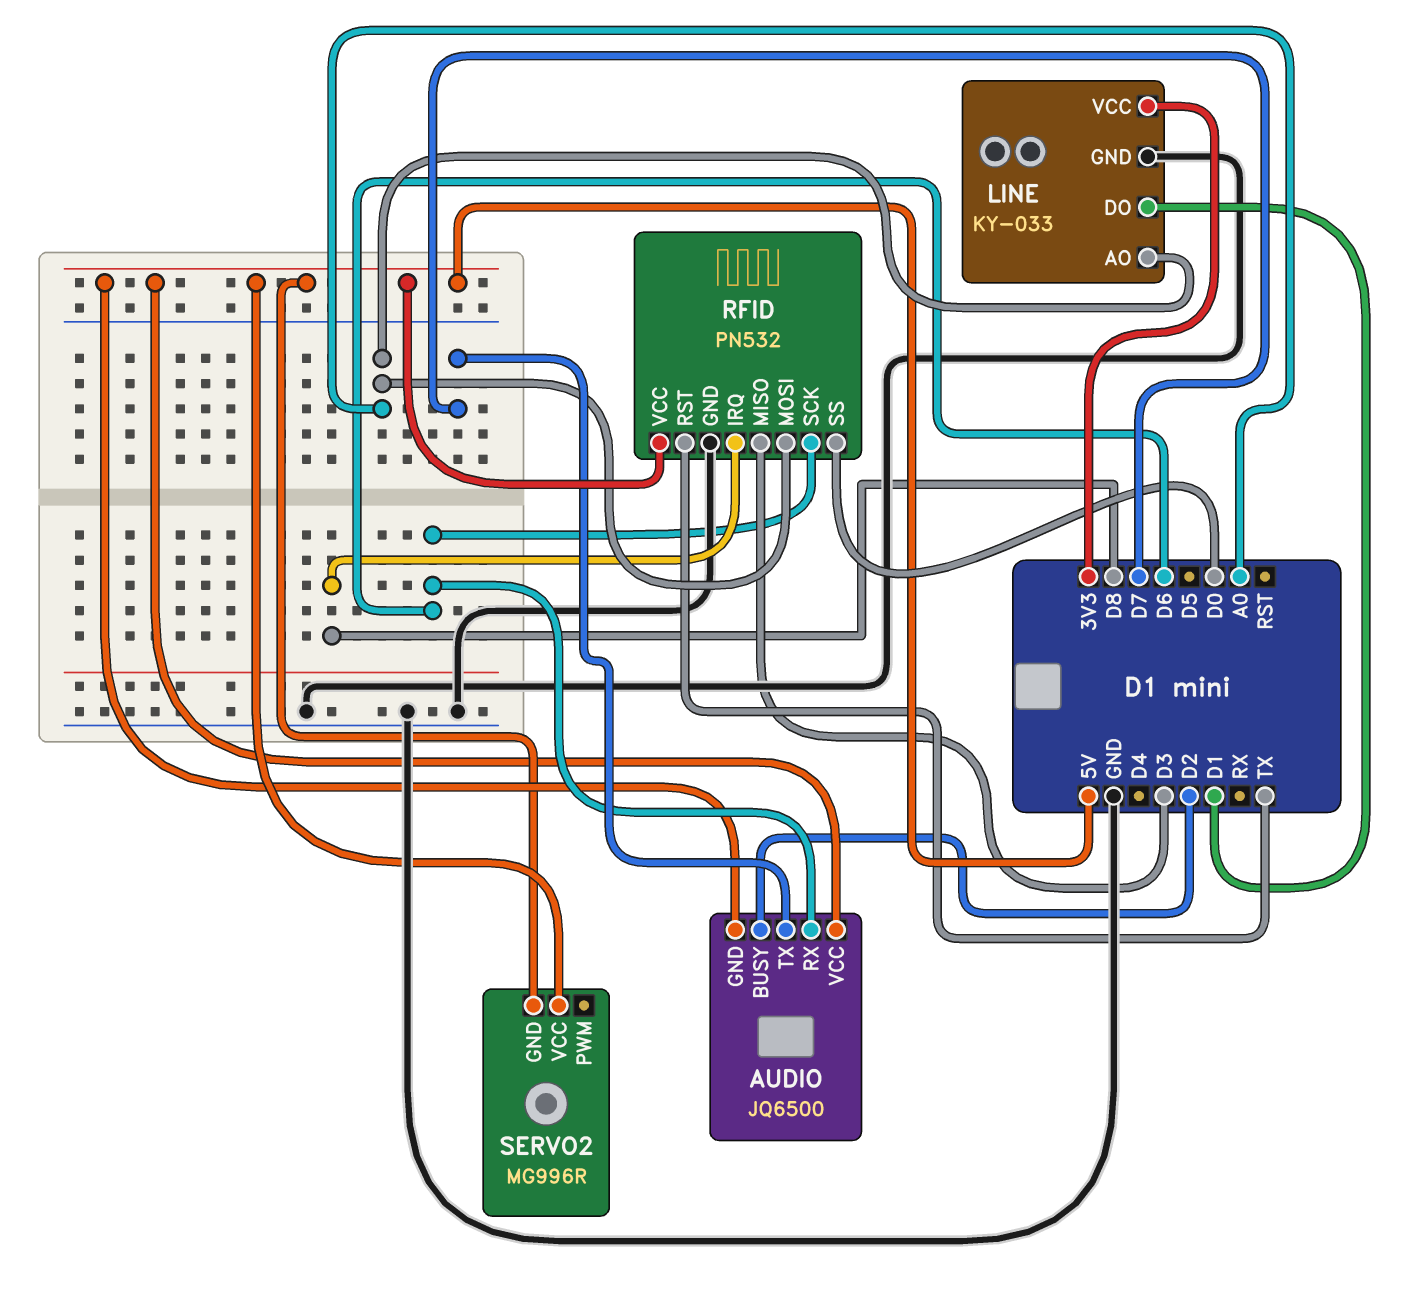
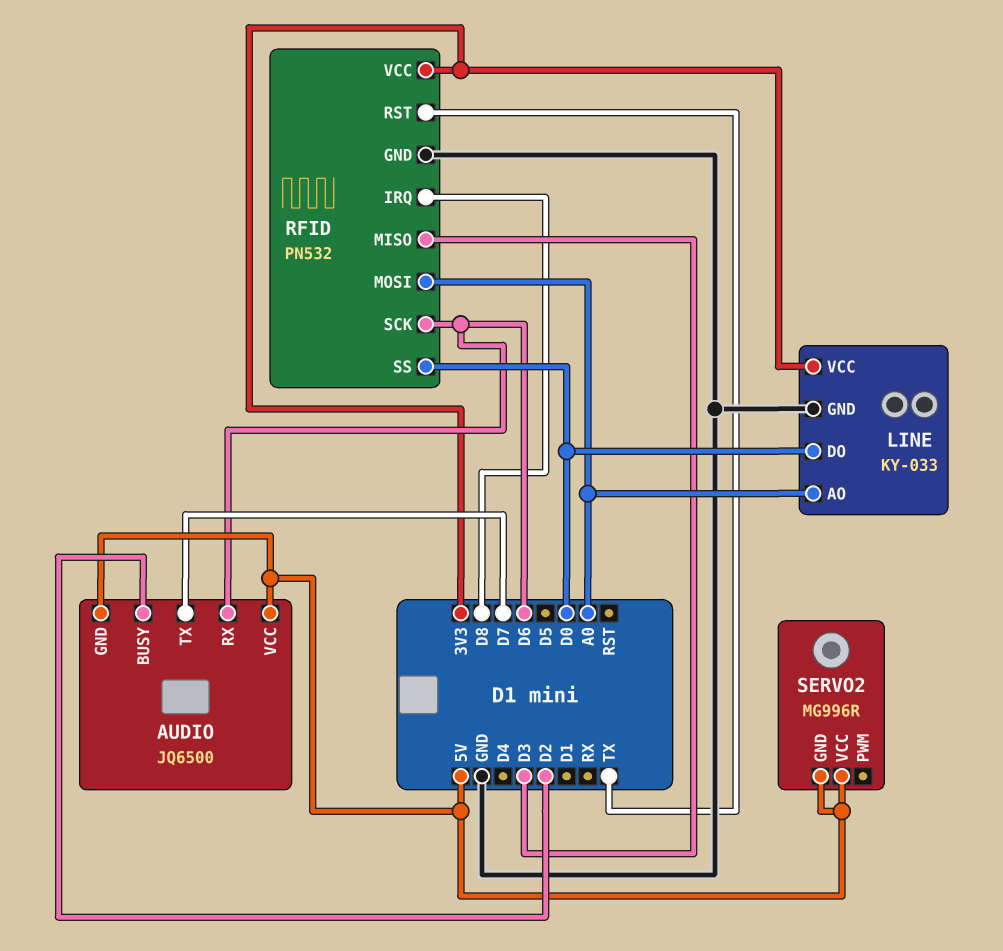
LINE pin DO: D1 -> D0
RFID pin VCC: 5V -> 3V3

